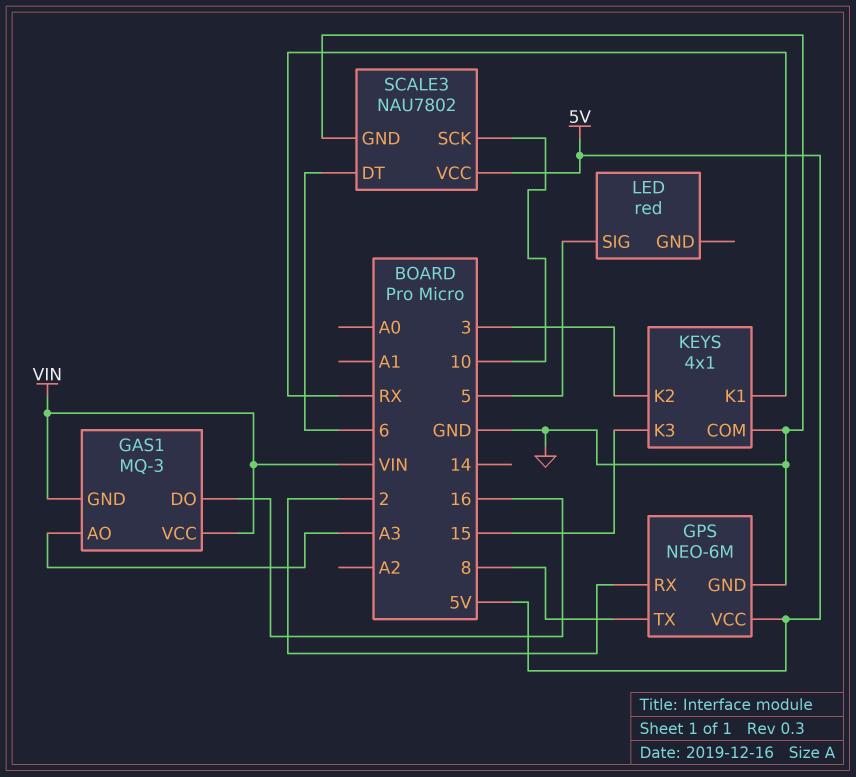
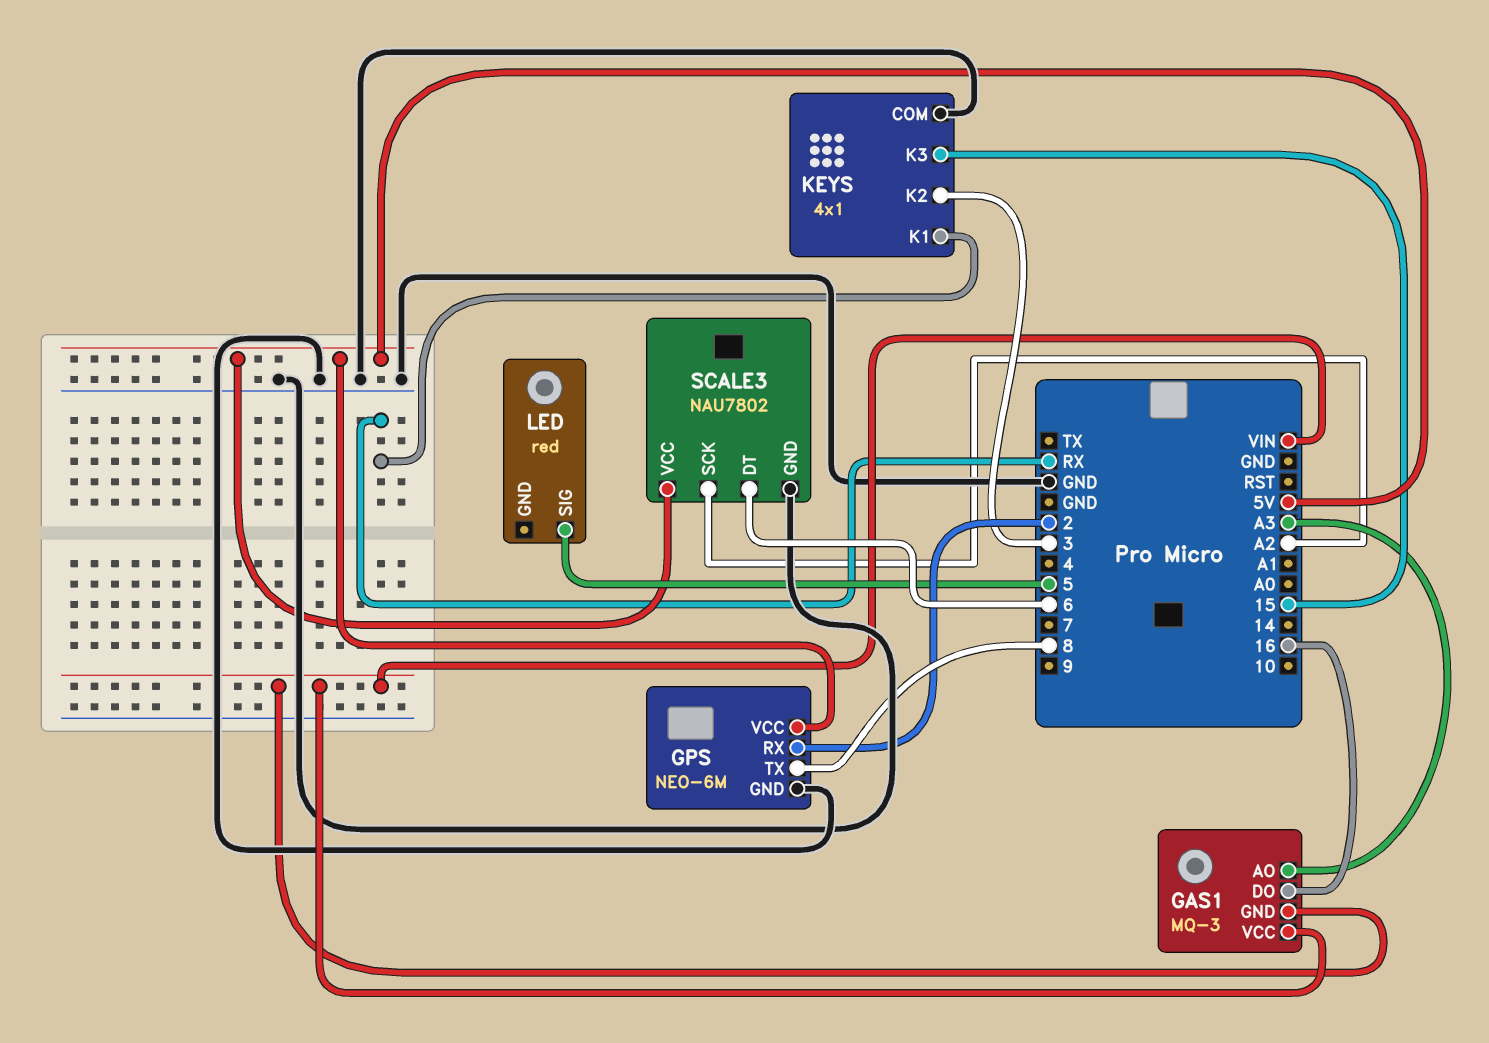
SCALE3 pin SCK: 10 -> A2

